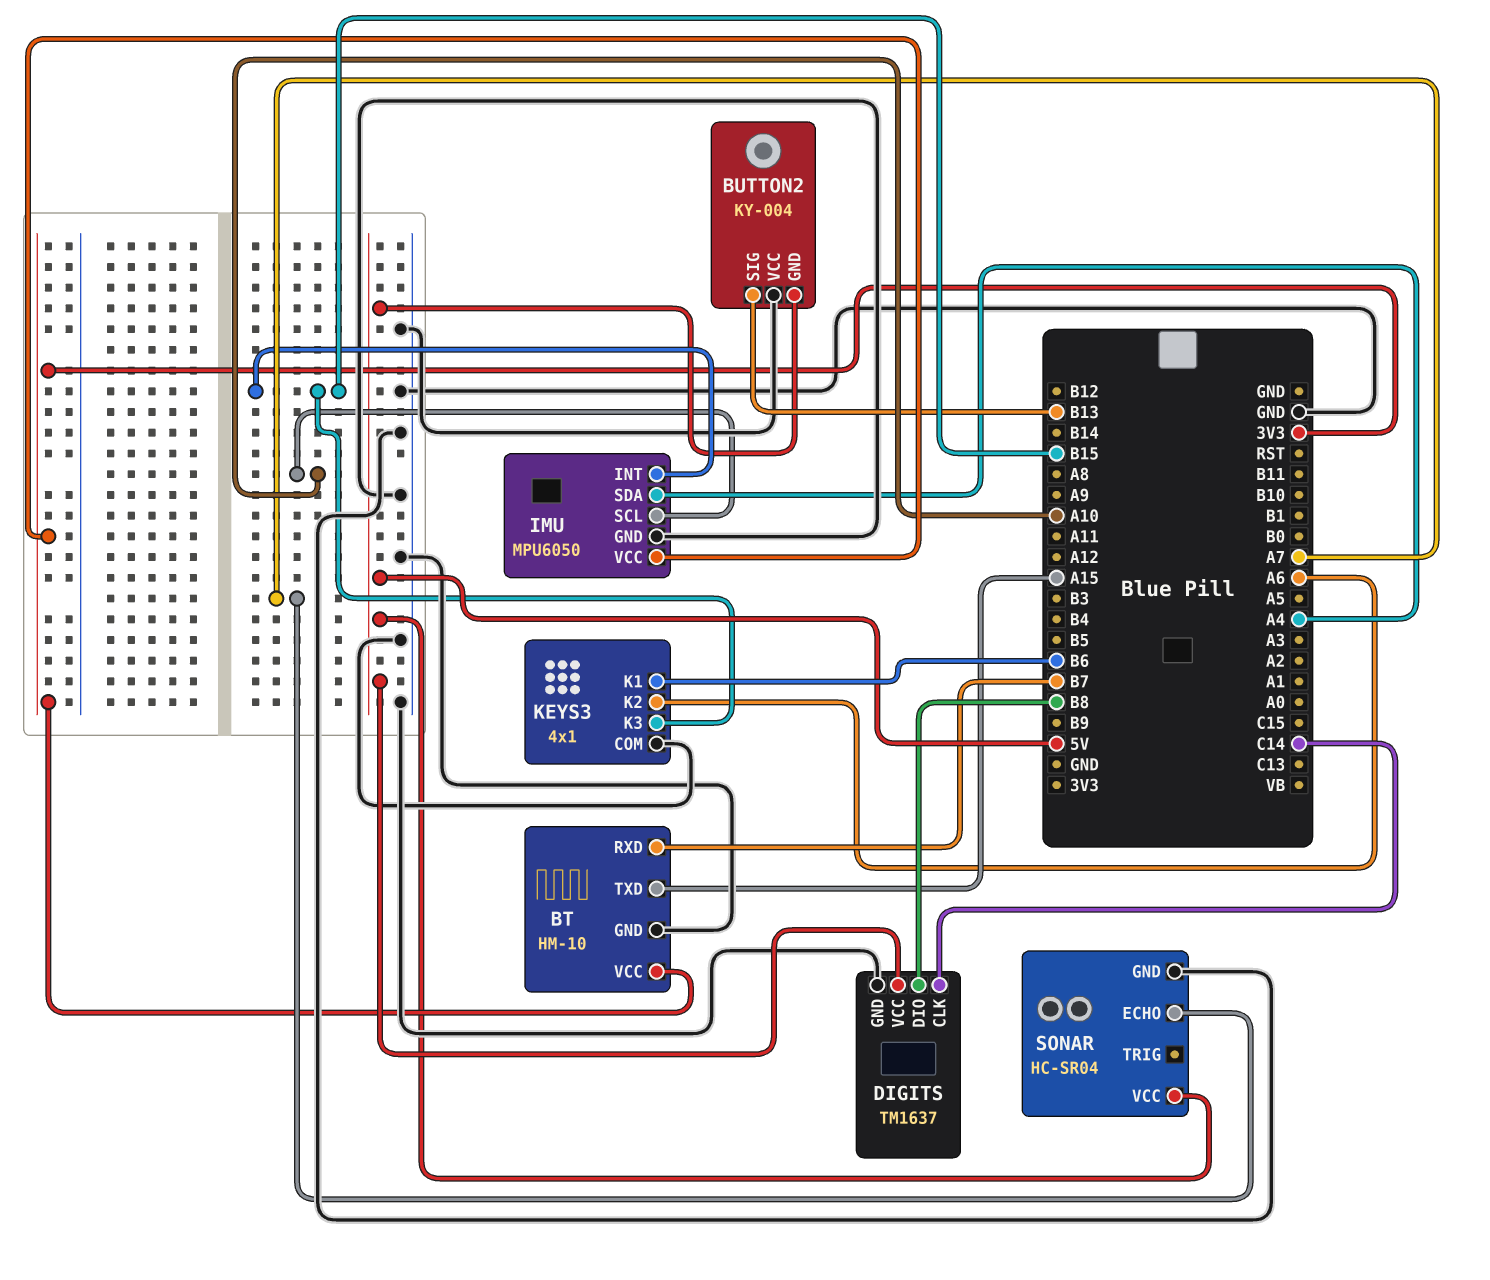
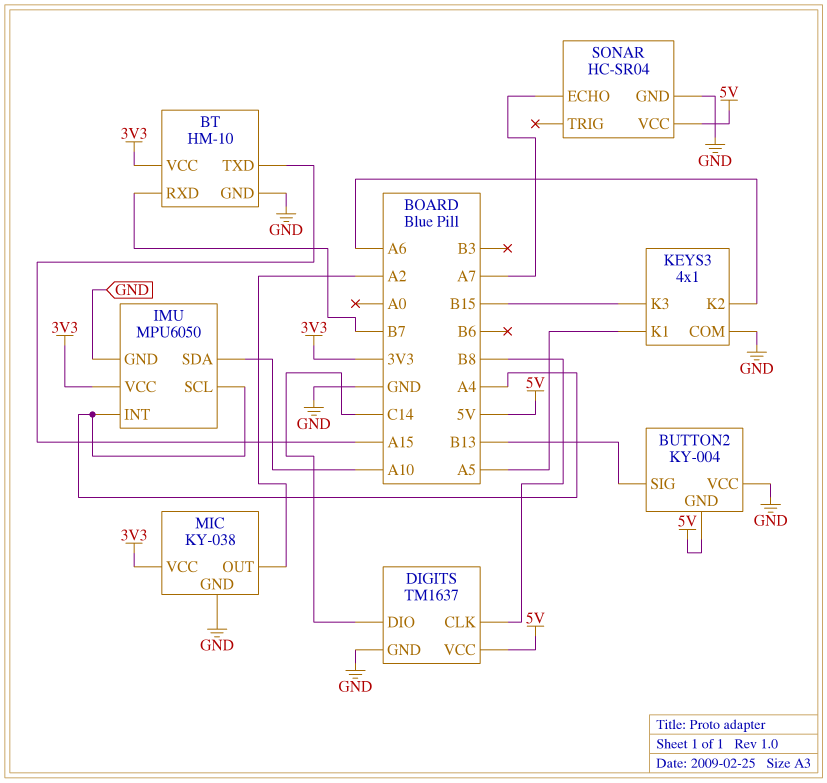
DIGITS pin CLK: C14 -> B8
DIGITS pin DIO: B8 -> C14
IMU pin INT: B15 -> A4
IMU pin SCL: A10 -> A4
IMU pin SDA: A4 -> A10
KEYS3 pin K1: B6 -> A5
MIC: none -> KY-038
MIC pin GND: none -> GND
MIC pin OUT: none -> A2
MIC pin VCC: none -> 3V3

